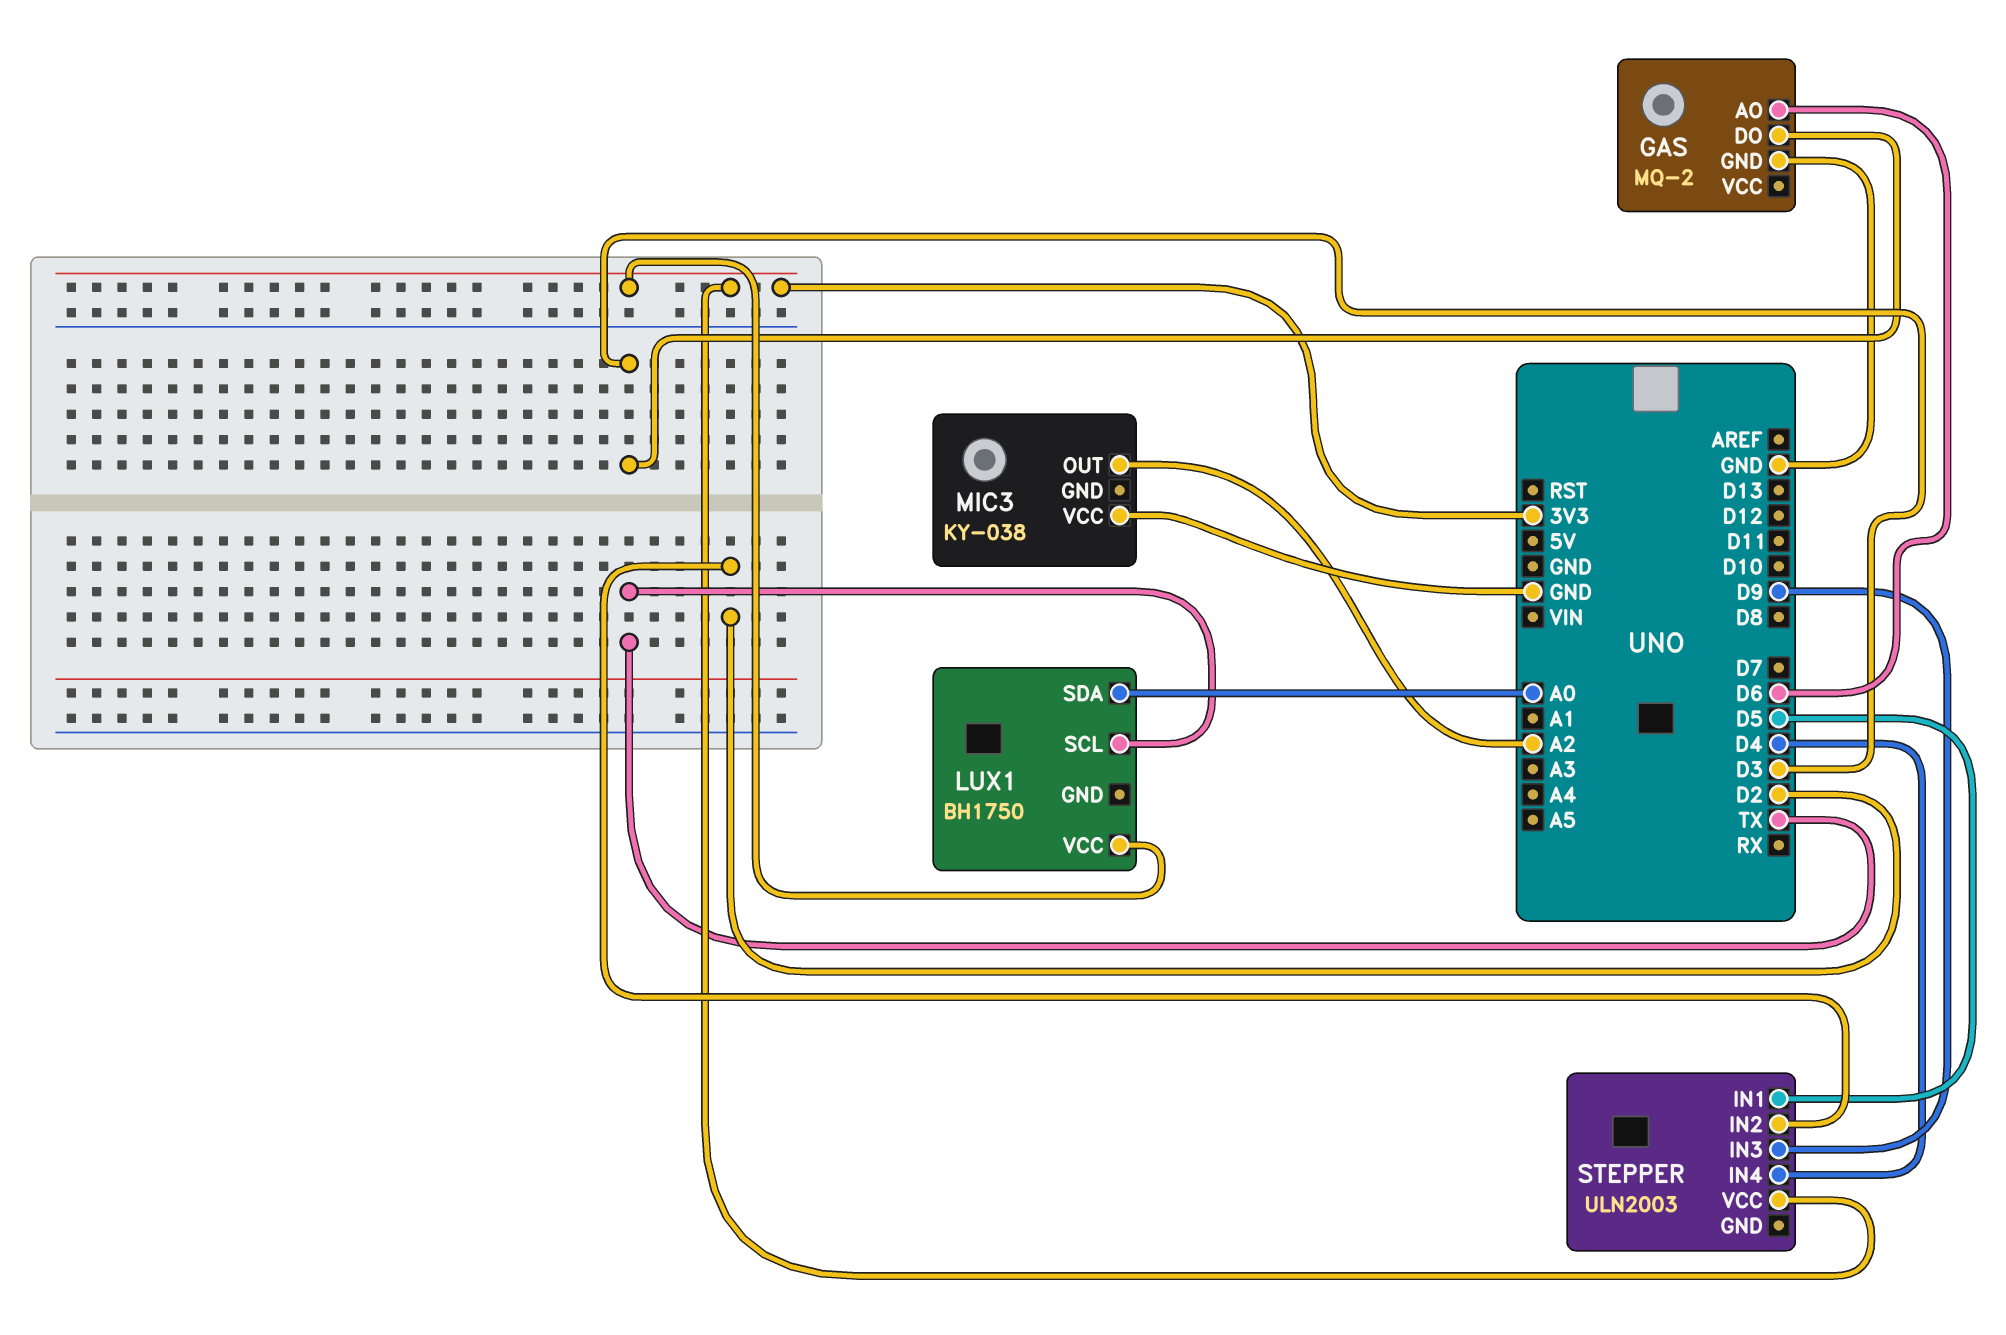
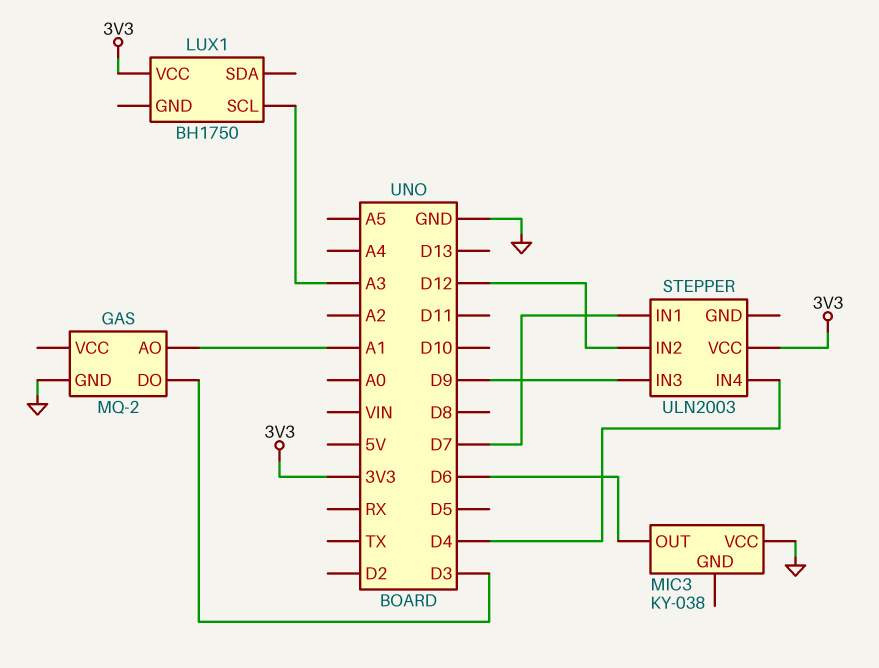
GAS pin AO: D6 -> A1
LUX1 pin SCL: TX -> A3
LUX1 pin SDA: A0 -> none
MIC3 pin OUT: A2 -> D6
STEPPER pin IN1: D5 -> D7
STEPPER pin IN2: D2 -> D12

